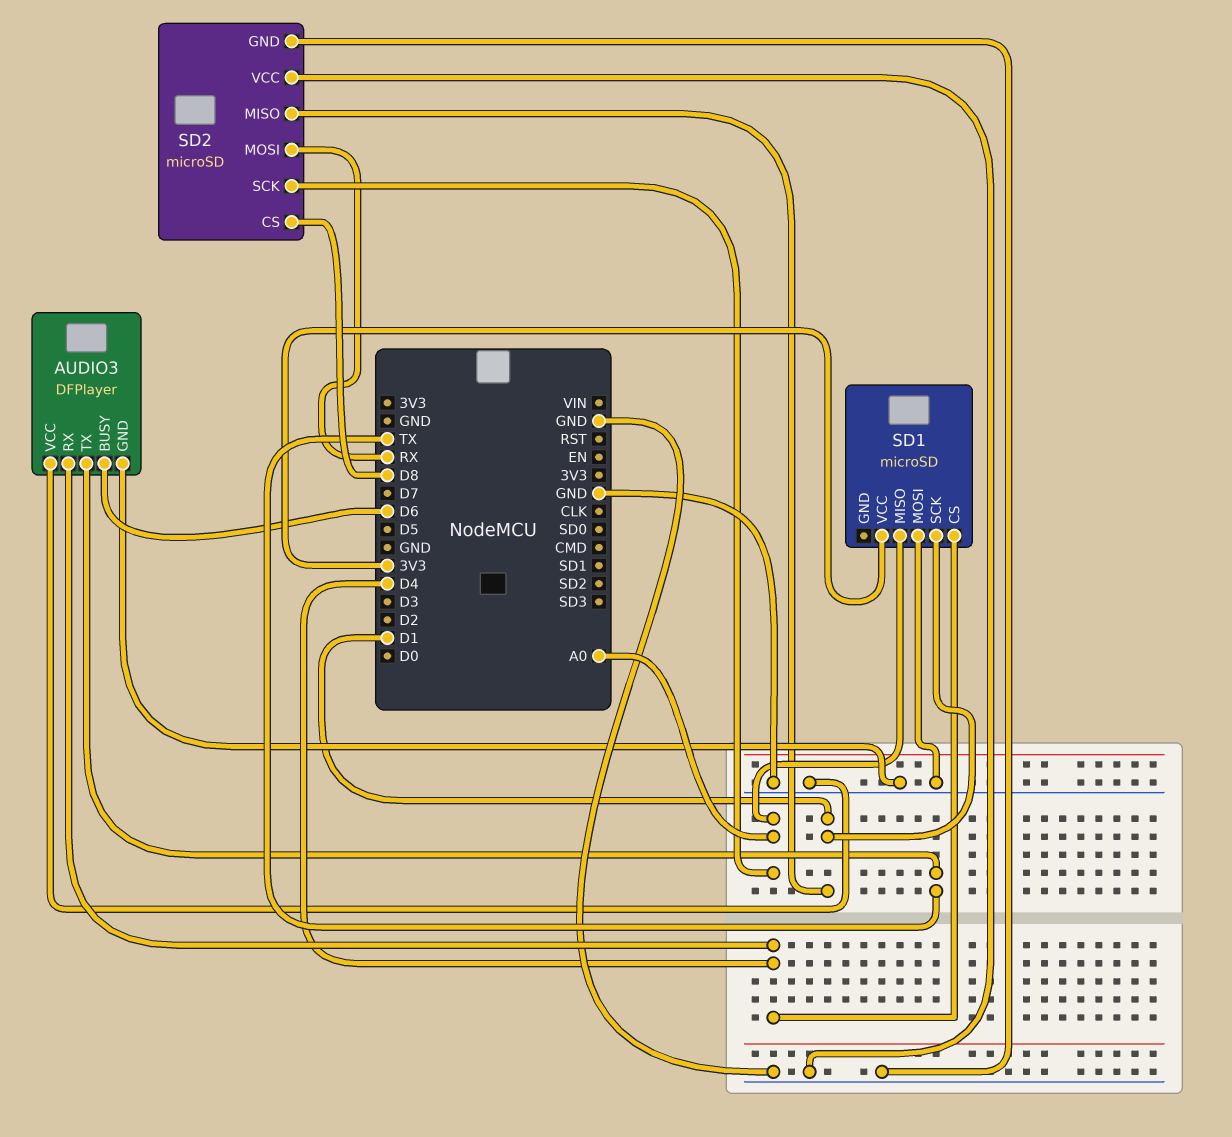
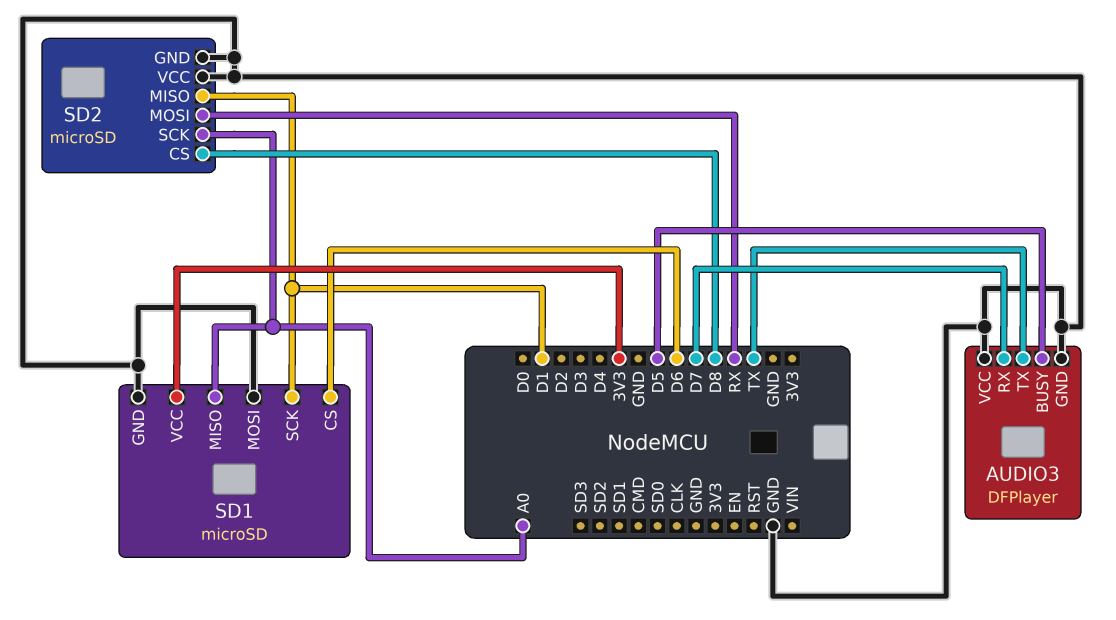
AUDIO3 pin BUSY: D6 -> D5
AUDIO3 pin RX: D4 -> D7
SD1 pin CS: D4 -> D6
SD1 pin GND: none -> GND

